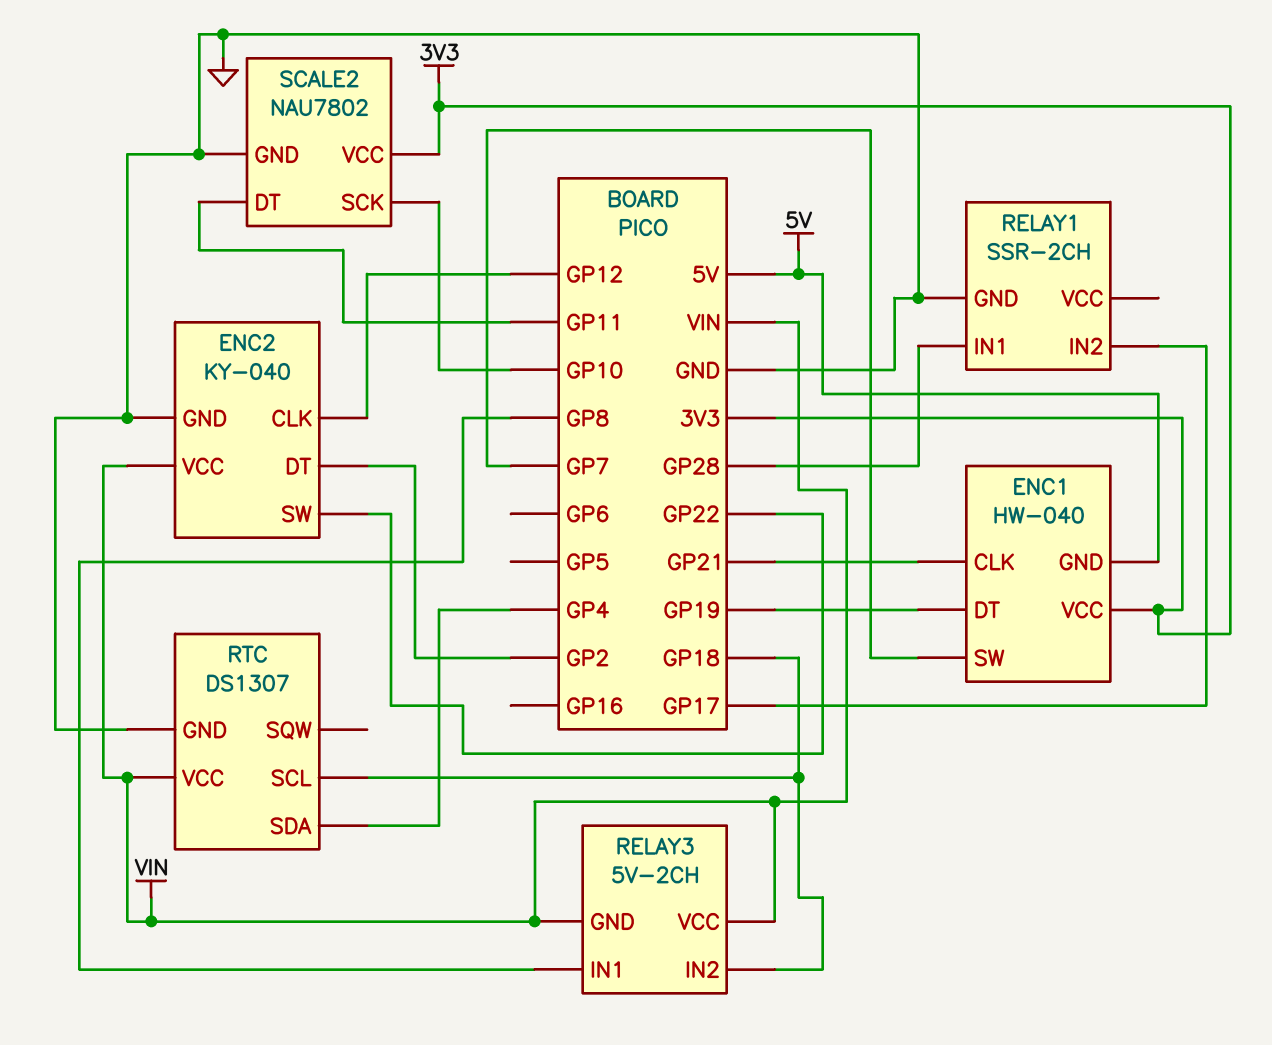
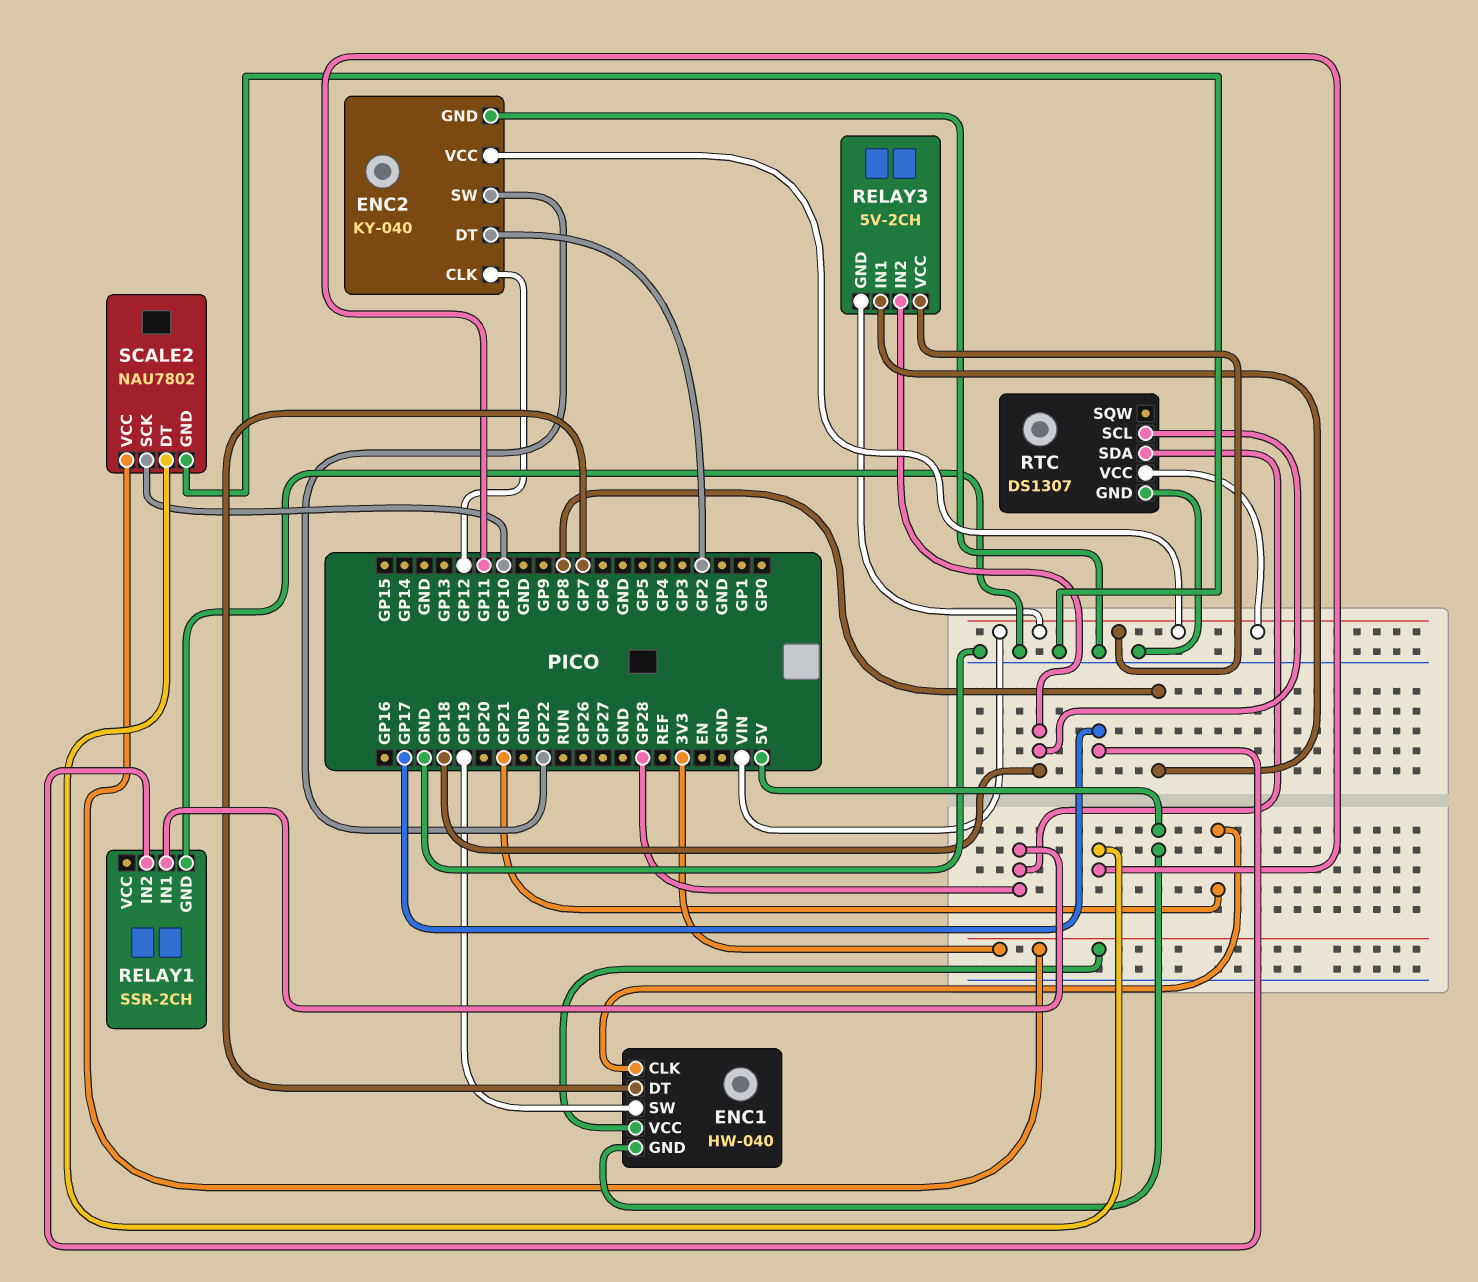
ENC1 pin DT: GP19 -> GP7
ENC1 pin SW: GP7 -> GP19
RTC pin SDA: GP4 -> GP28

